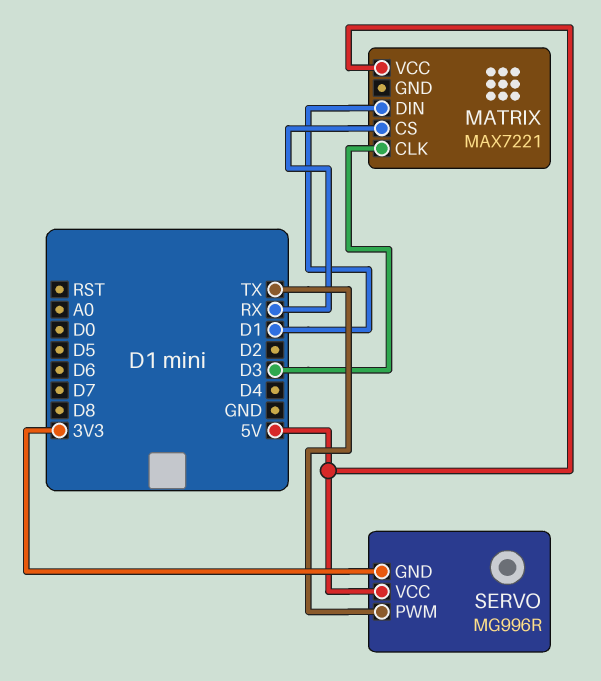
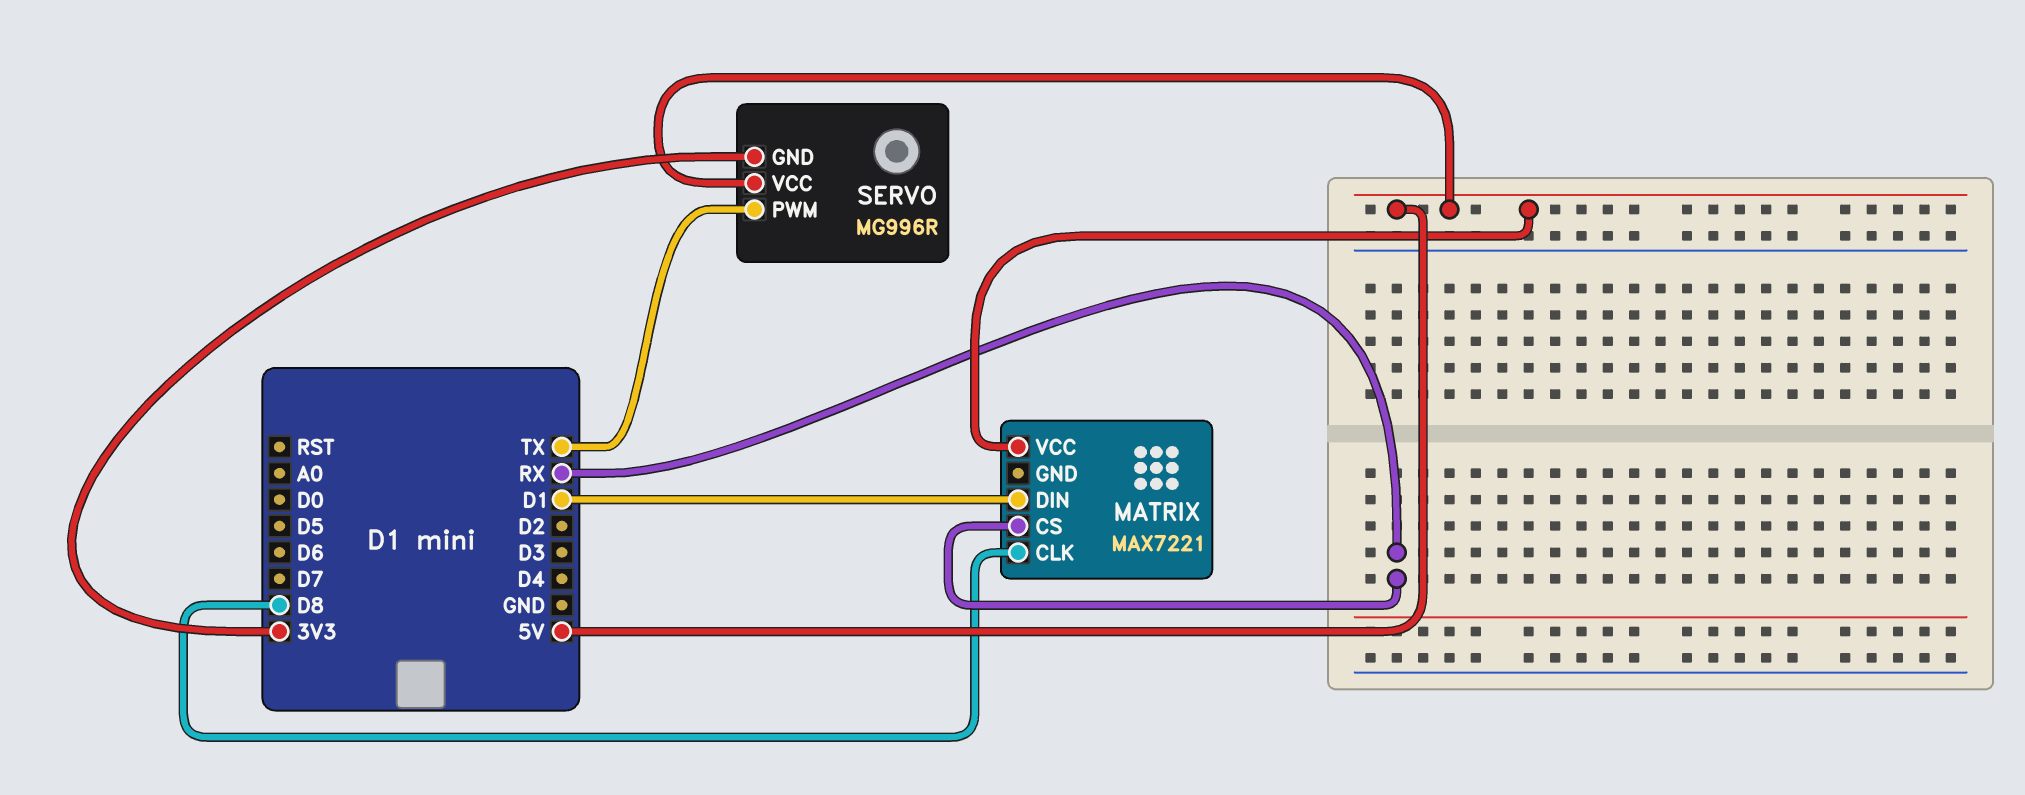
MATRIX pin CLK: D3 -> D8

